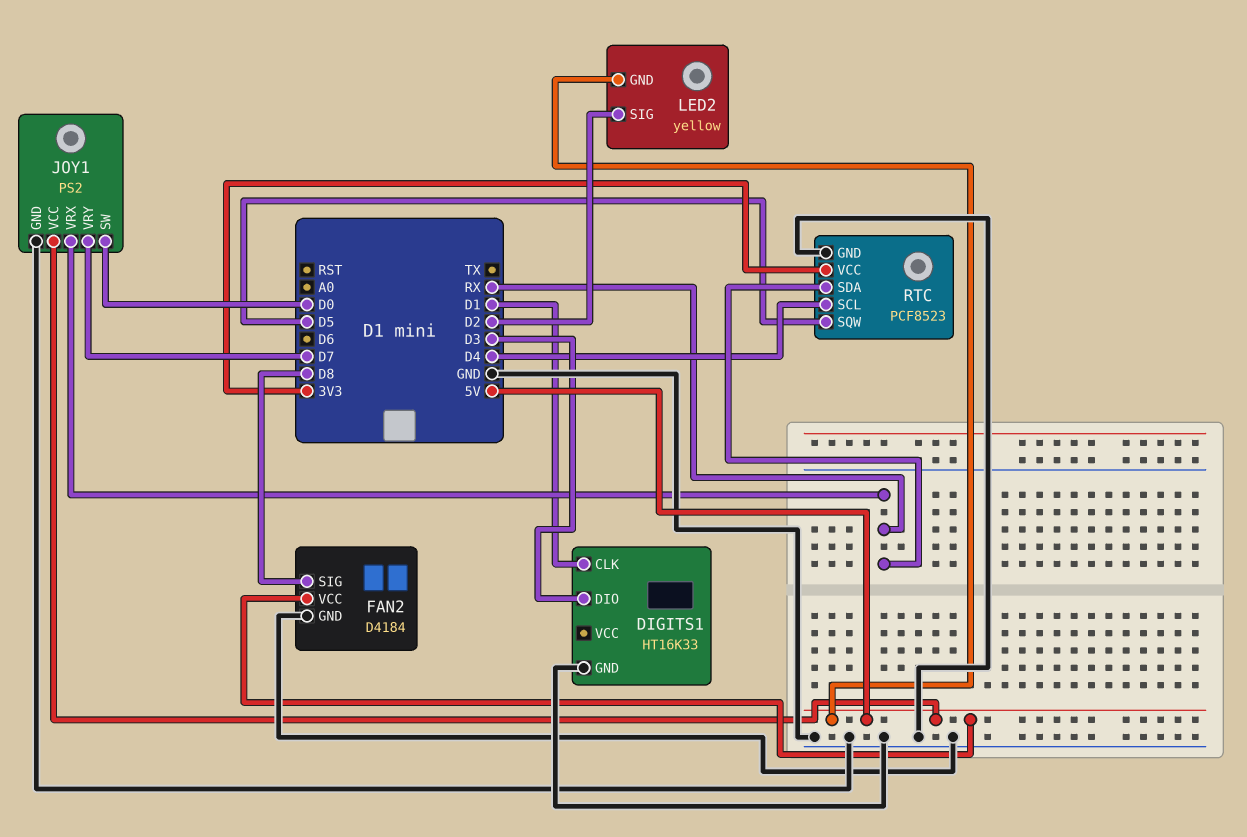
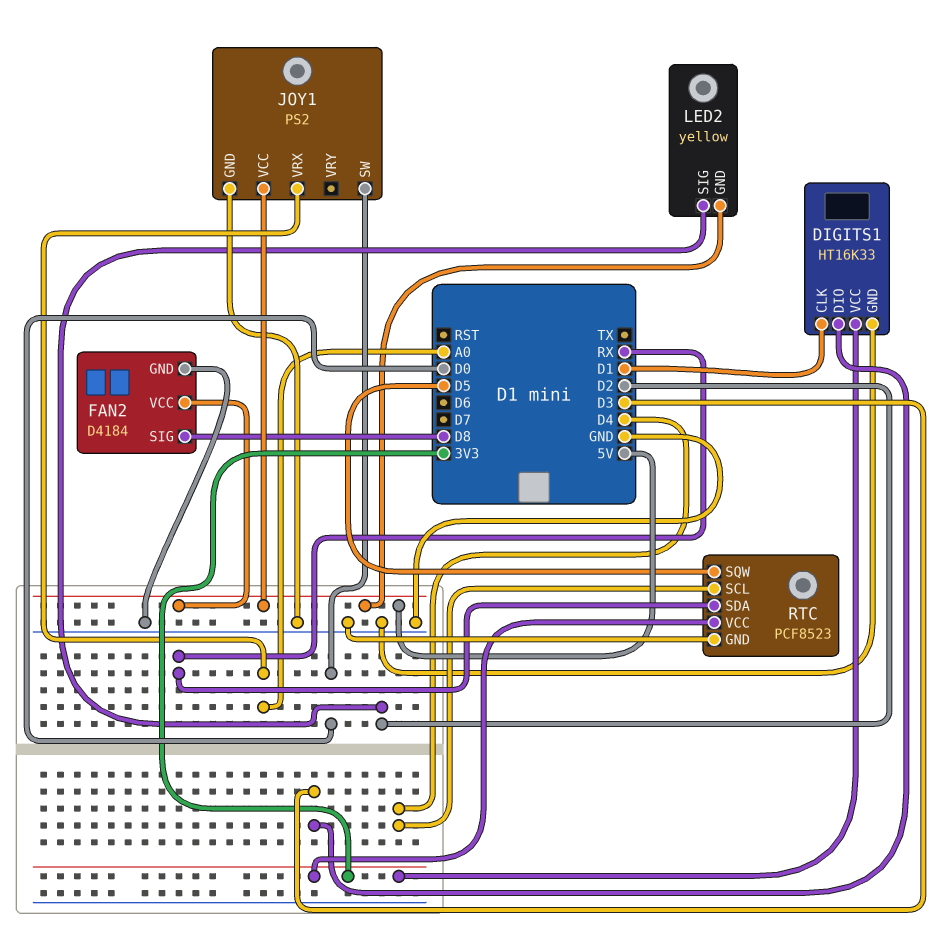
DIGITS1 pin VCC: none -> 3V3
JOY1 pin VRX: RX -> A0
JOY1 pin VRY: D7 -> none

